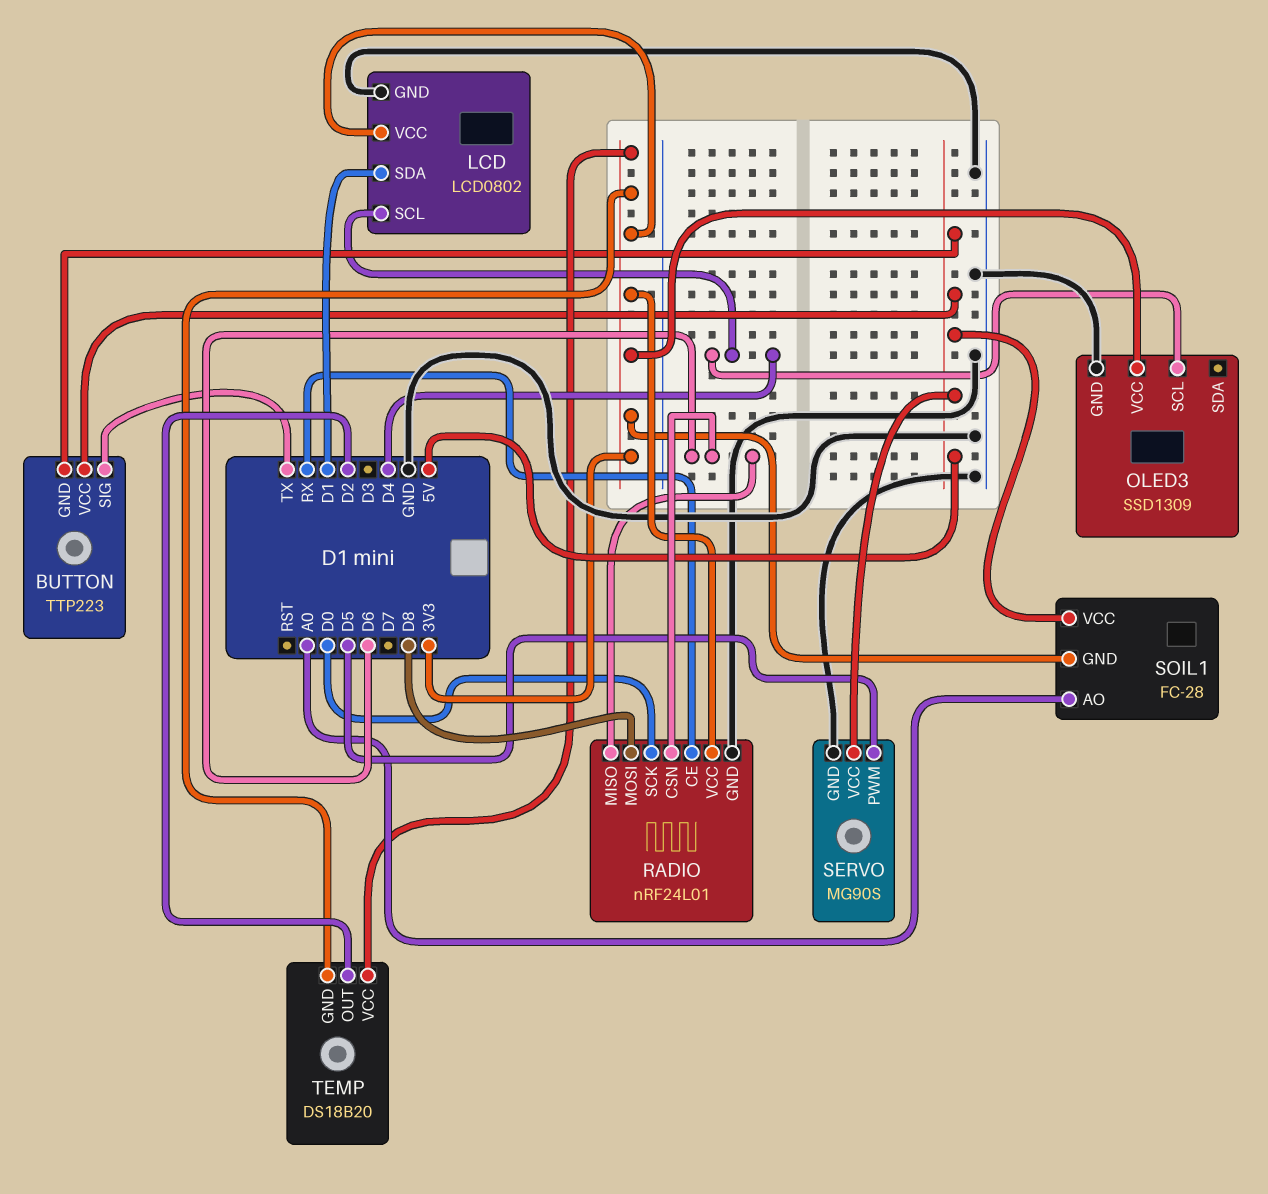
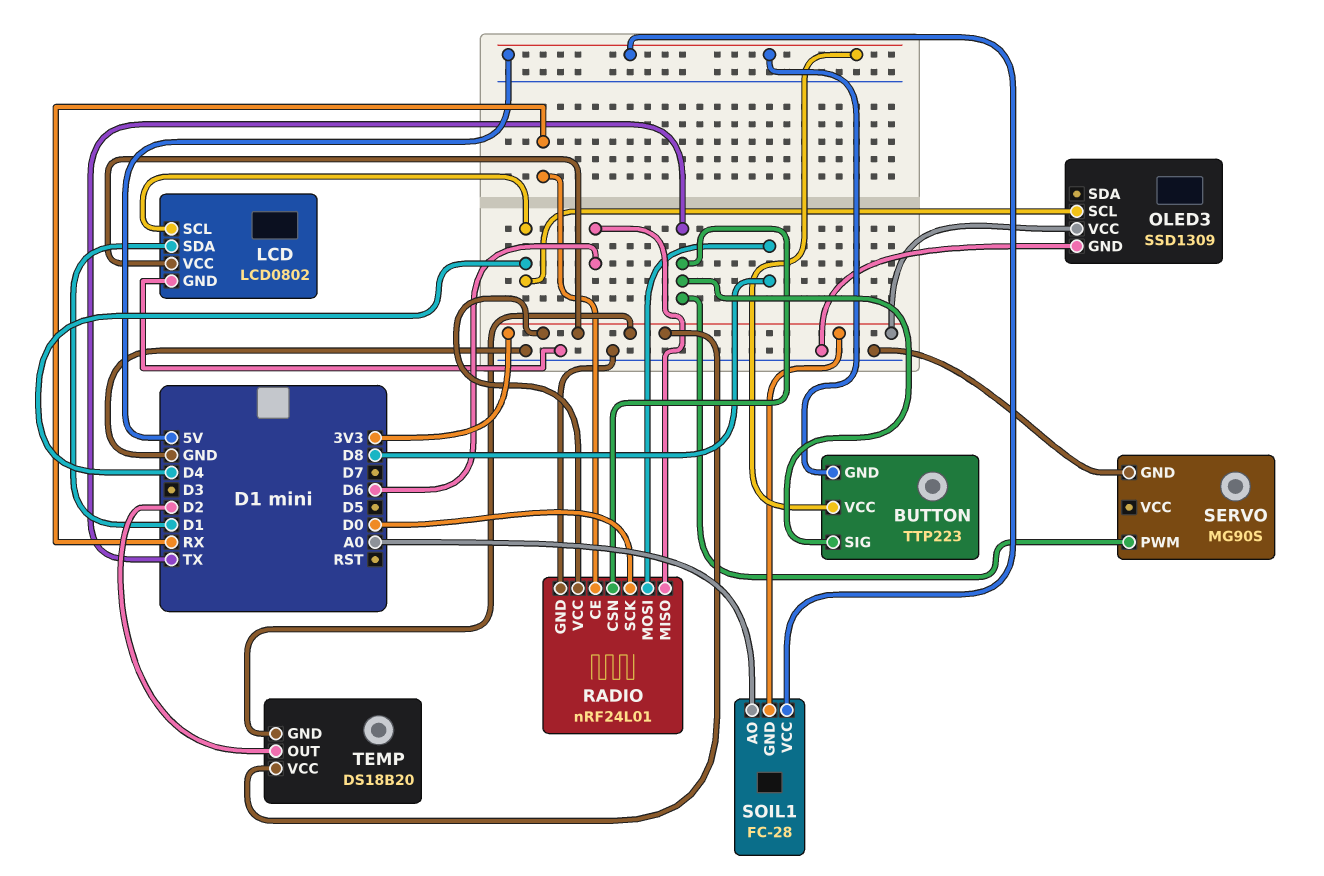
RADIO pin CSN: D6 -> TX
SERVO pin PWM: D5 -> TX
SERVO pin VCC: 5V -> none

